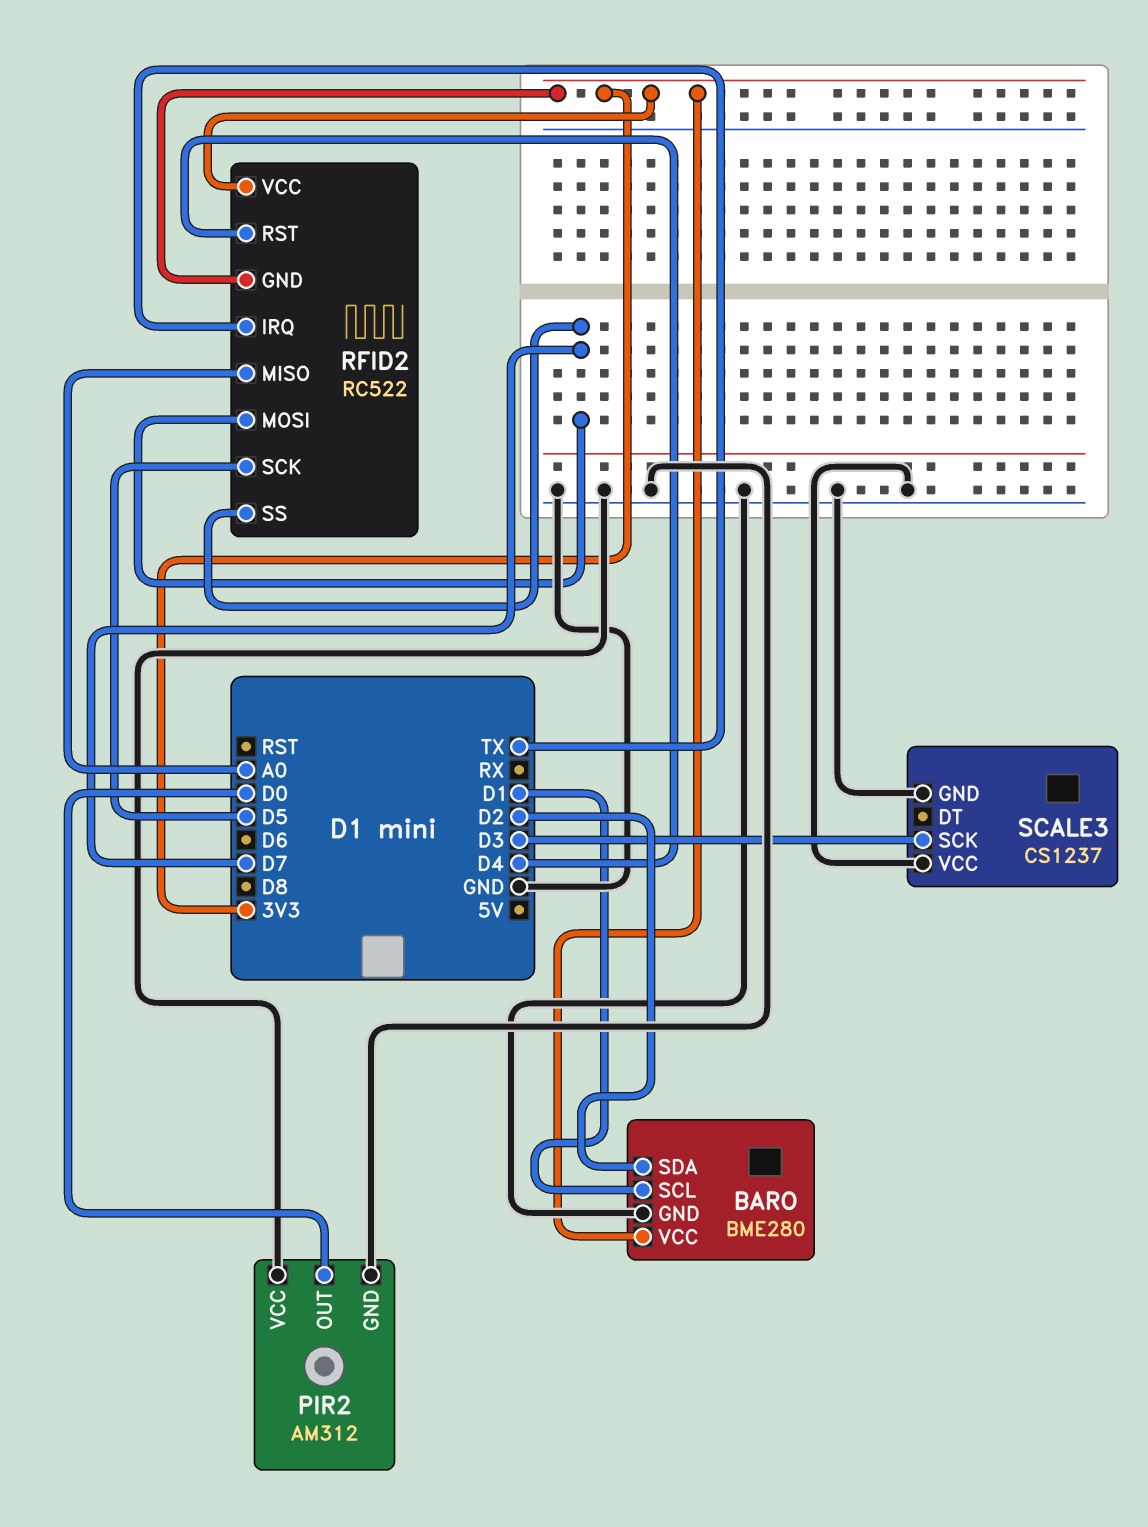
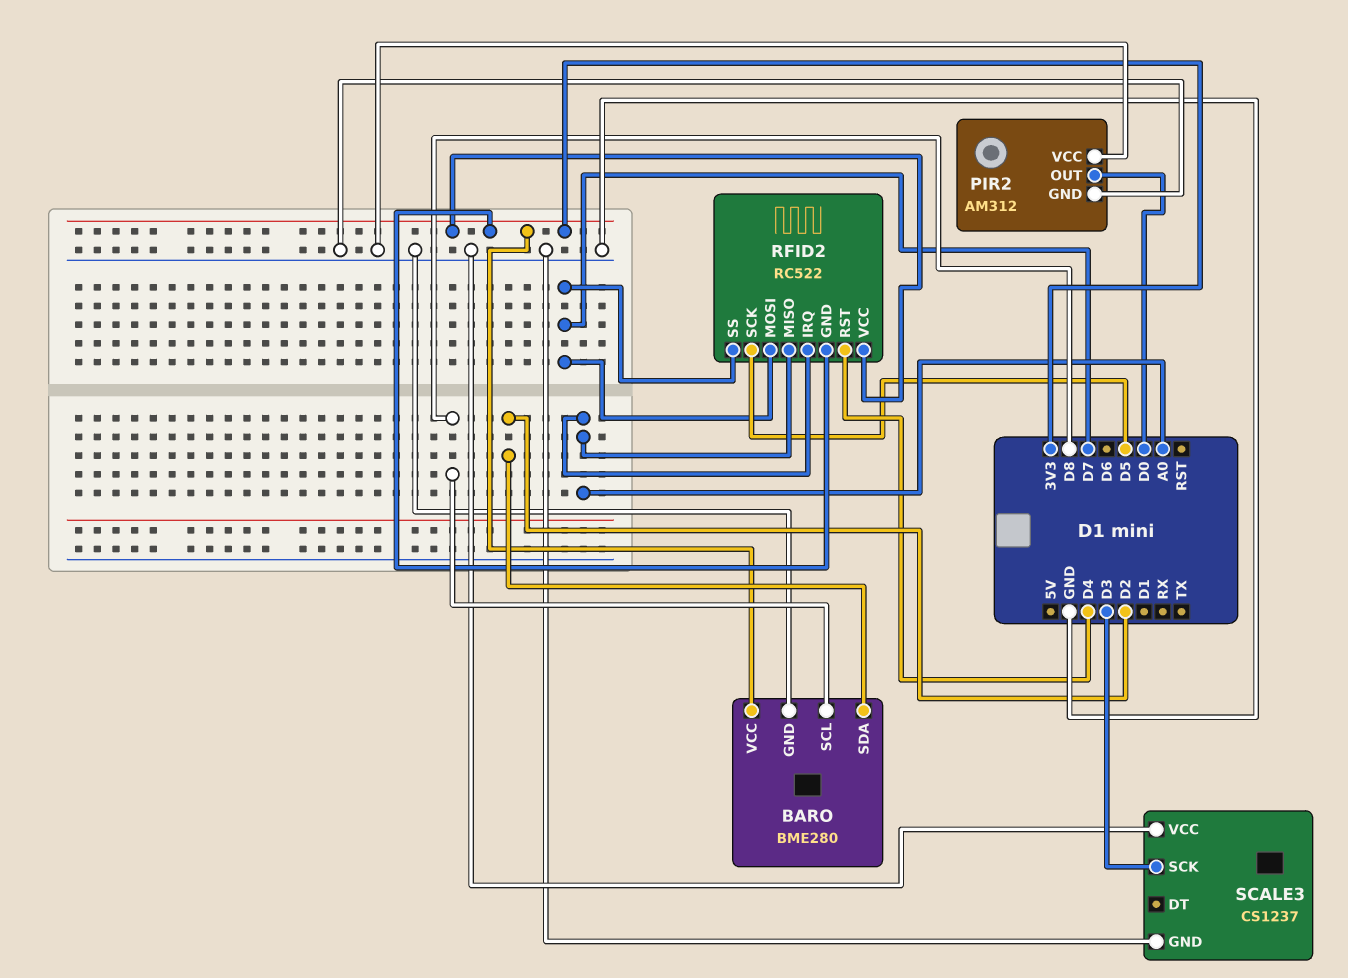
BARO pin SCL: D1 -> D8
RFID2 pin IRQ: TX -> A0

